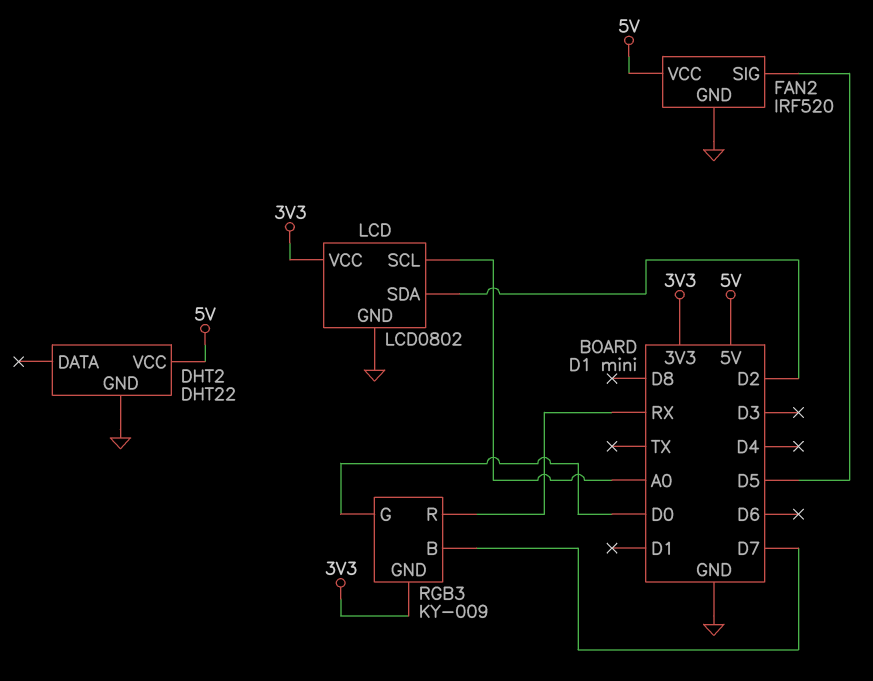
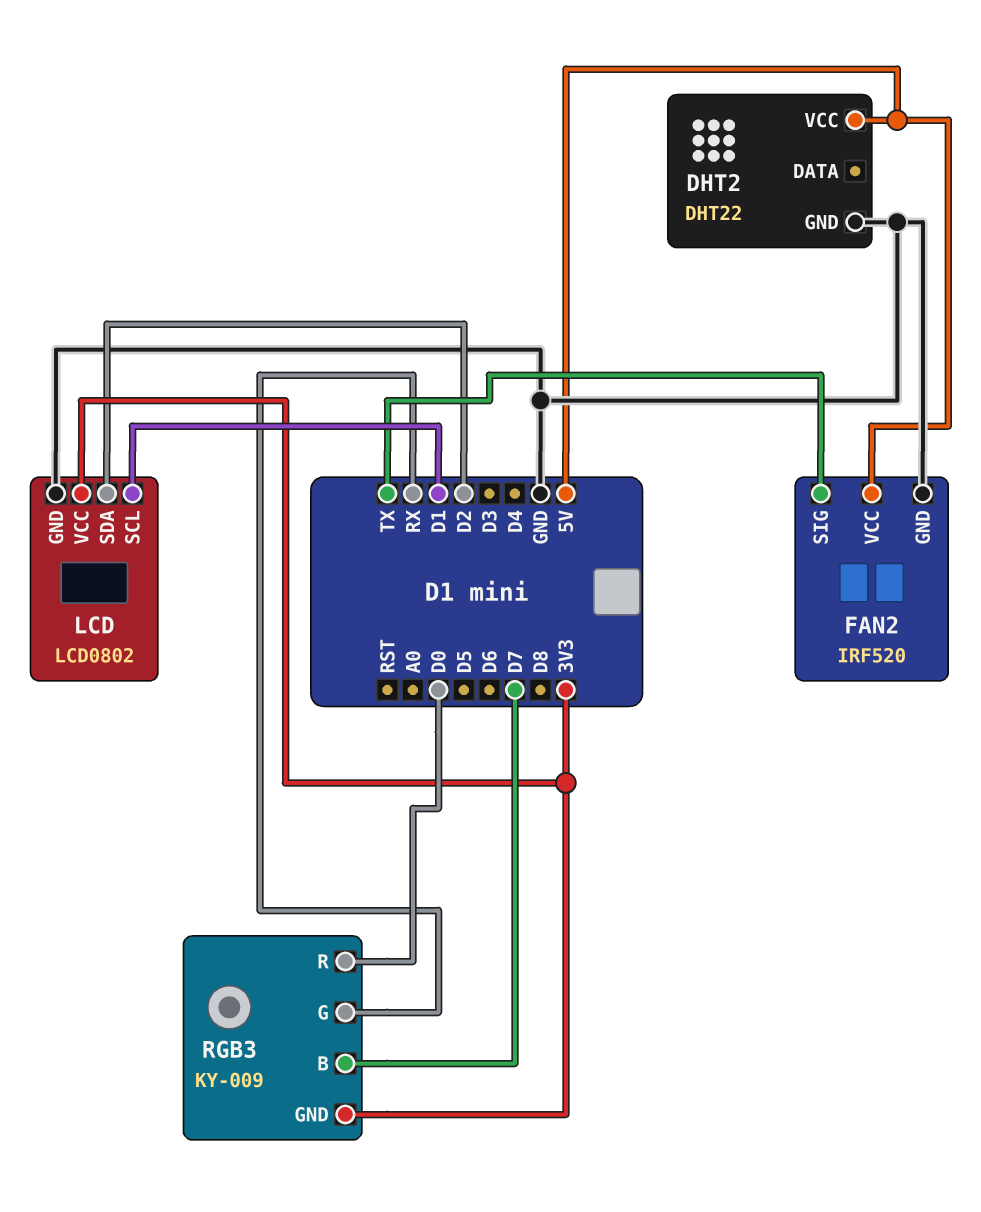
FAN2 pin SIG: D5 -> TX
LCD pin SCL: A0 -> D1
RGB3 pin G: D0 -> RX
RGB3 pin R: RX -> D0

